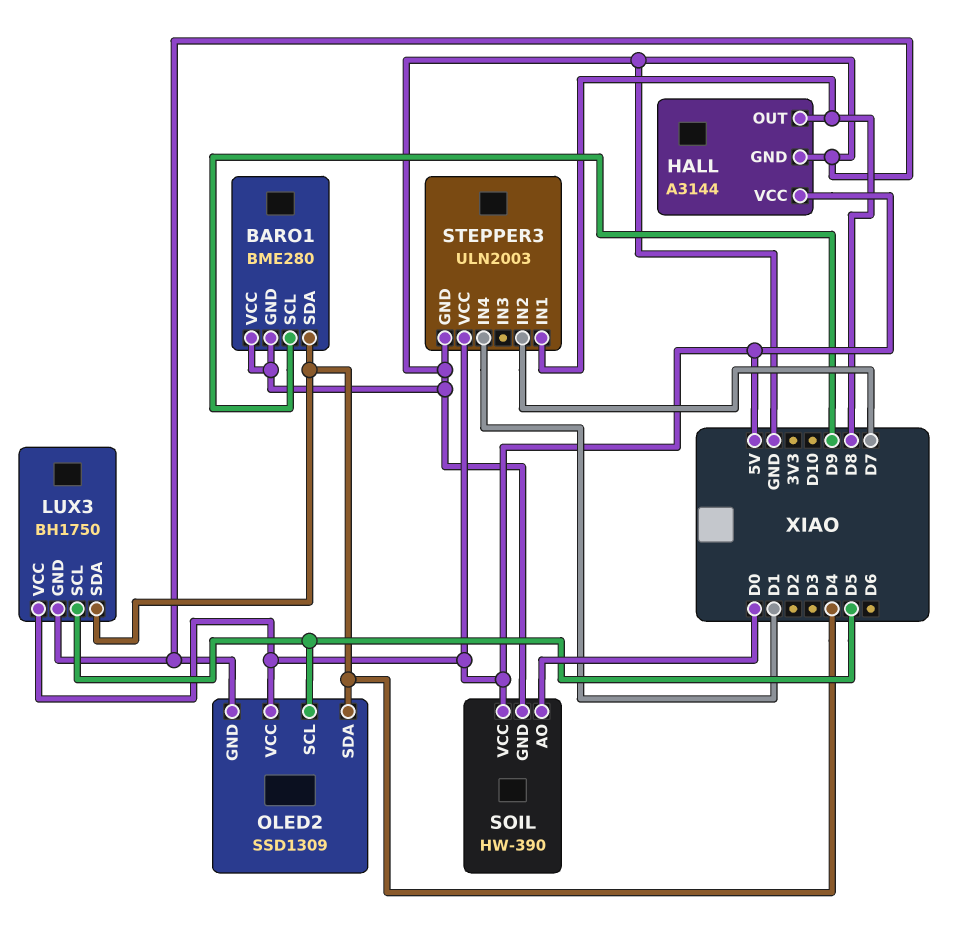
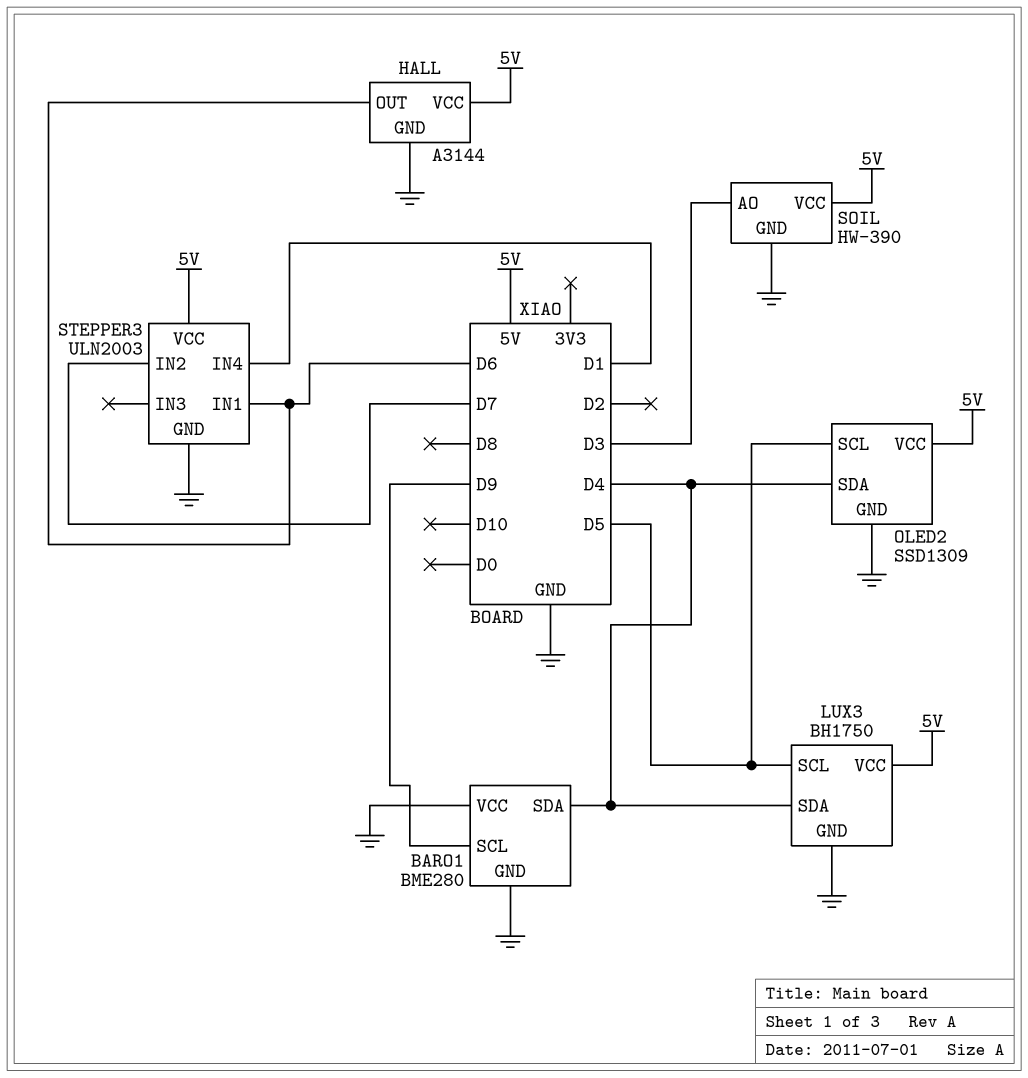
HALL pin OUT: D8 -> D6
SOIL pin AO: D0 -> D3
STEPPER3 pin IN1: D8 -> D6

